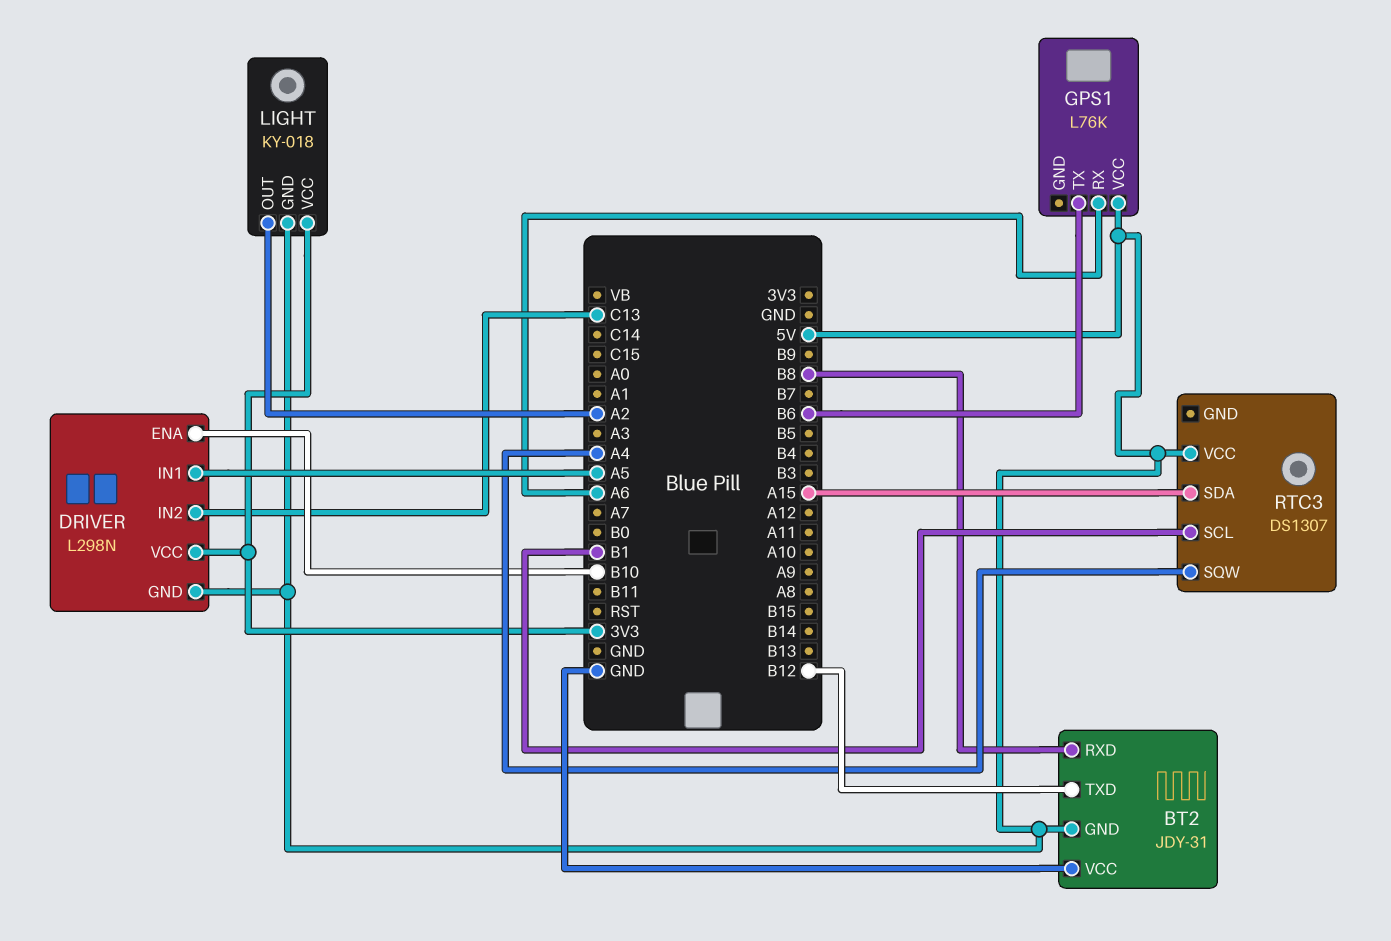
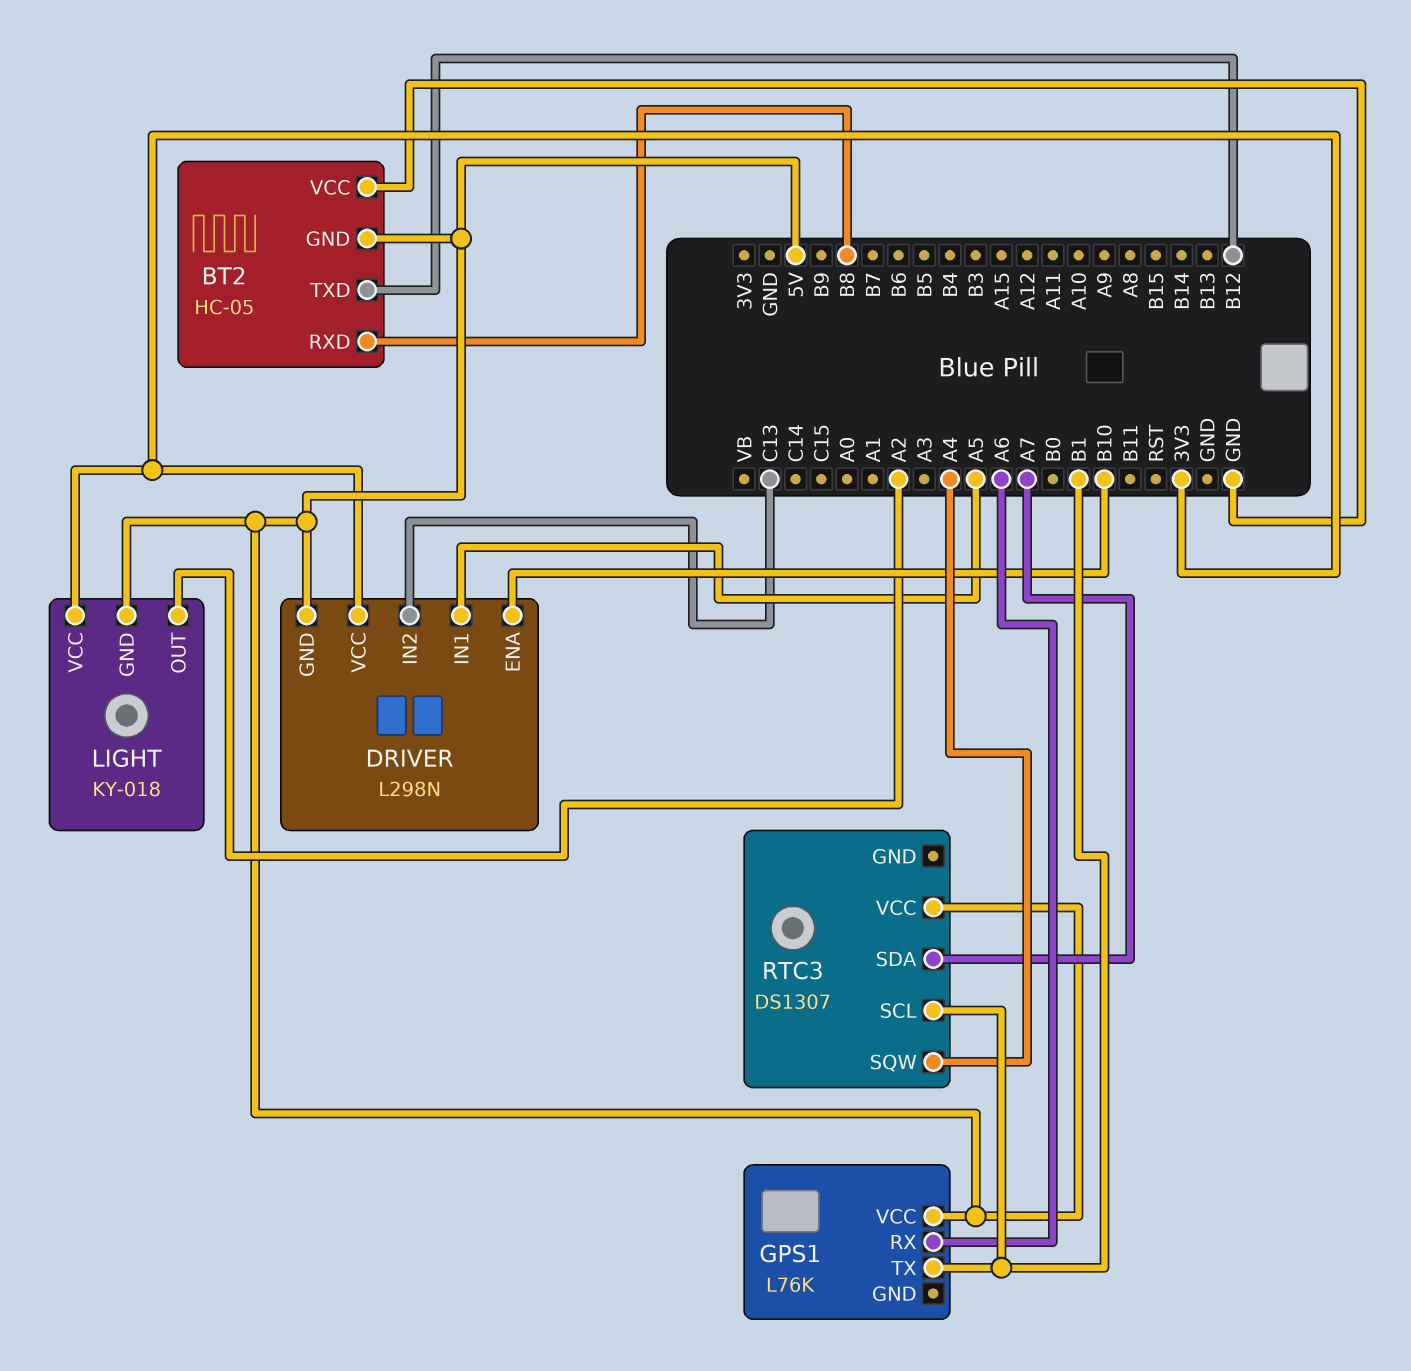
BT2: JDY-31 -> HC-05
GPS1 pin TX: B6 -> B1
RTC3 pin SDA: A15 -> A7

